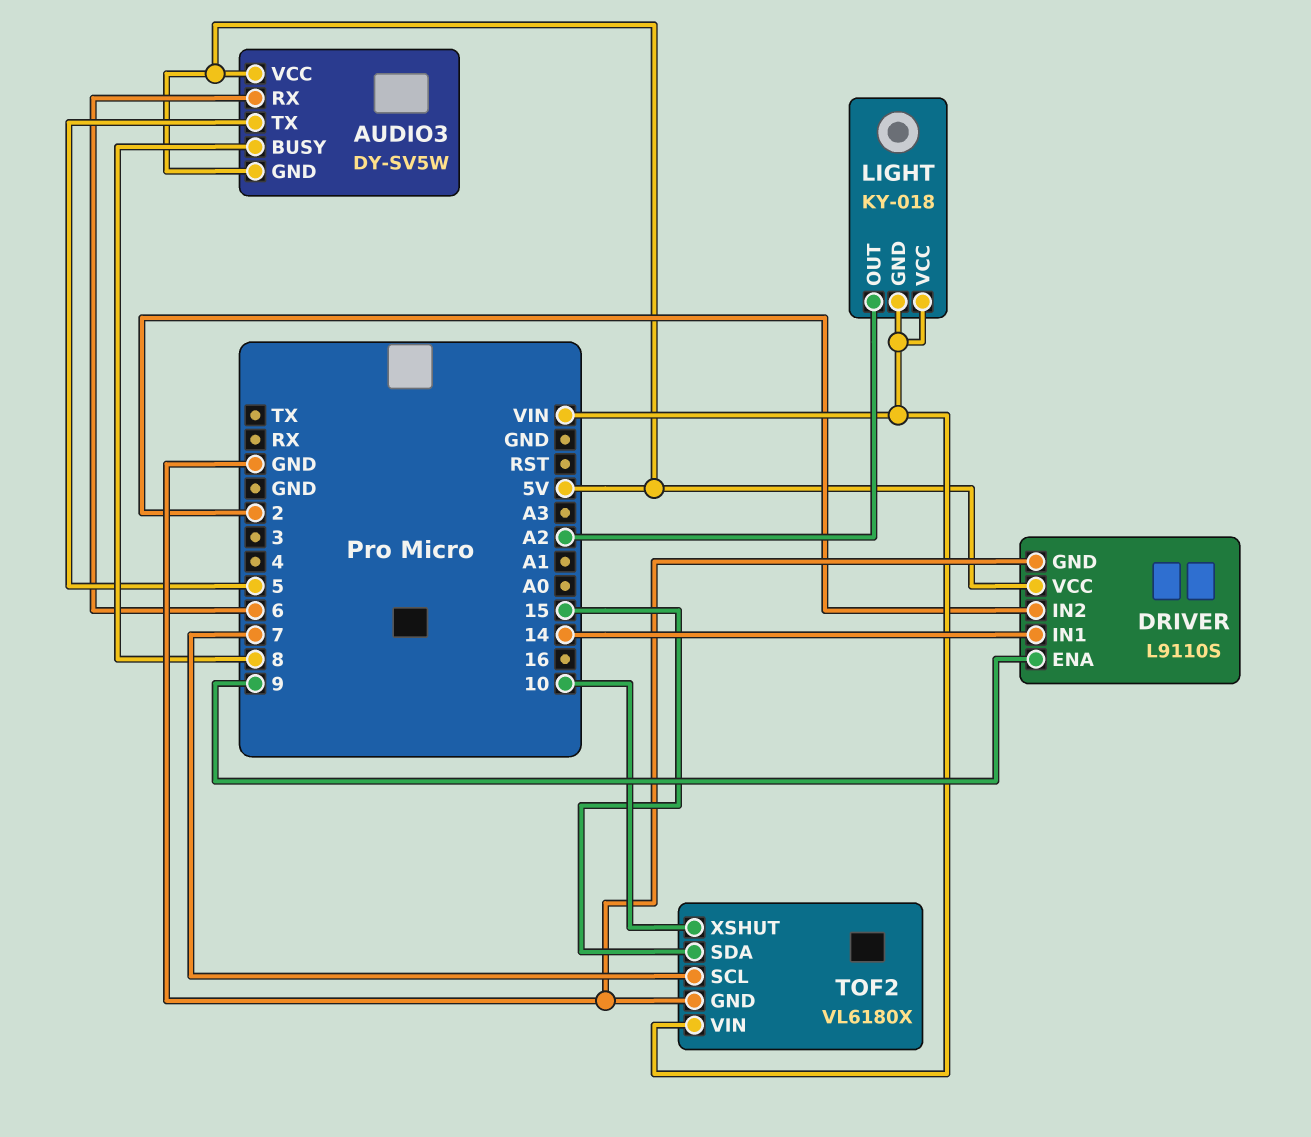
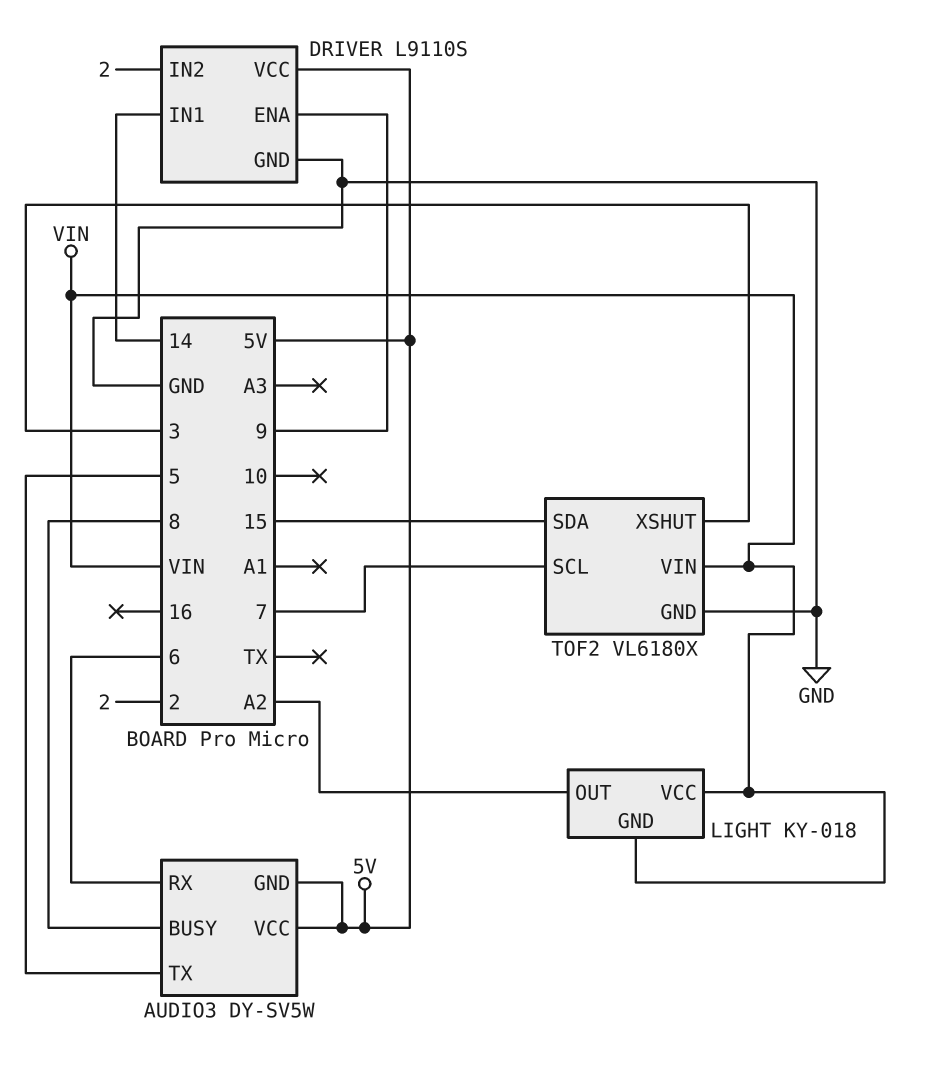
TOF2 pin XSHUT: 10 -> 3

